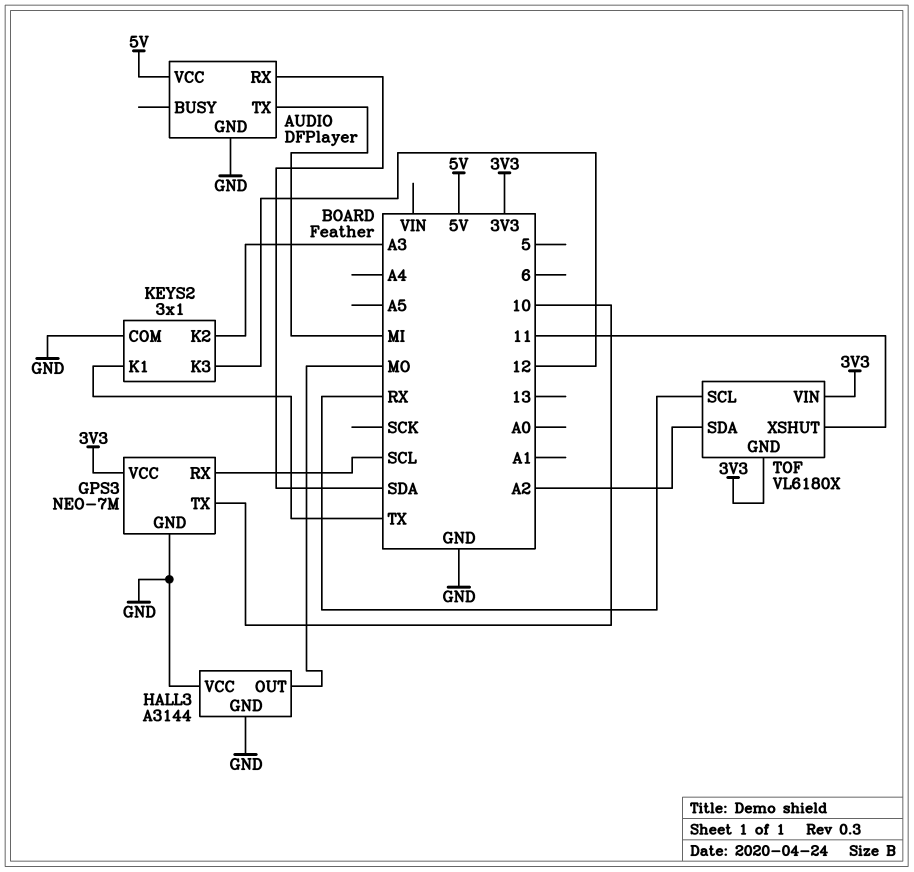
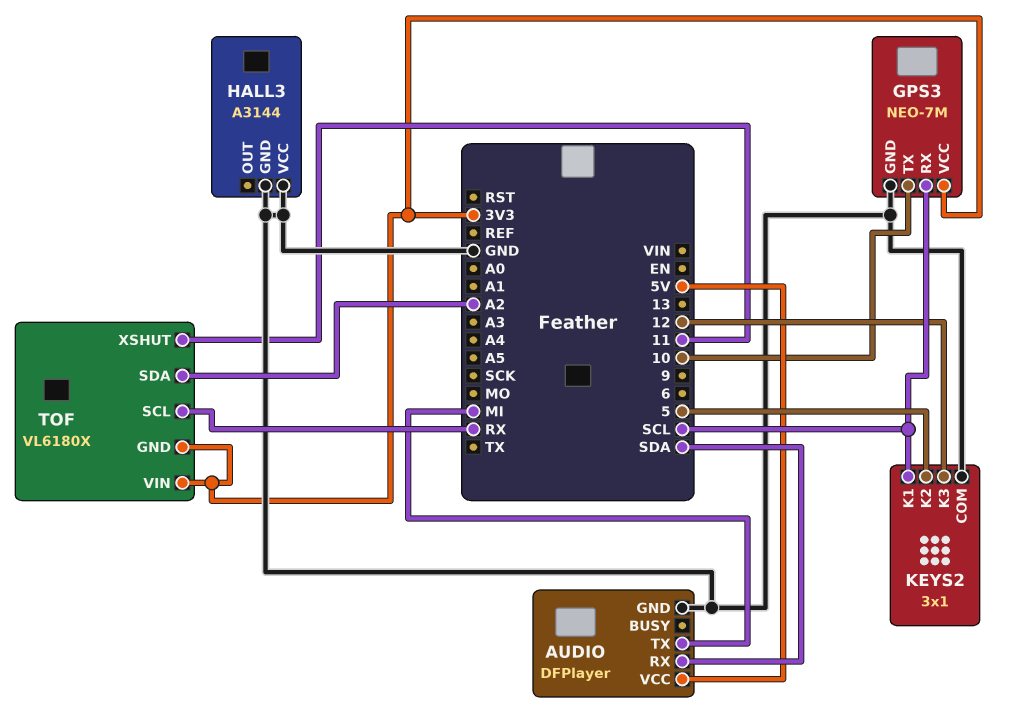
HALL3 pin OUT: MO -> none
KEYS2 pin K1: TX -> SCL
KEYS2 pin K2: A3 -> 5

